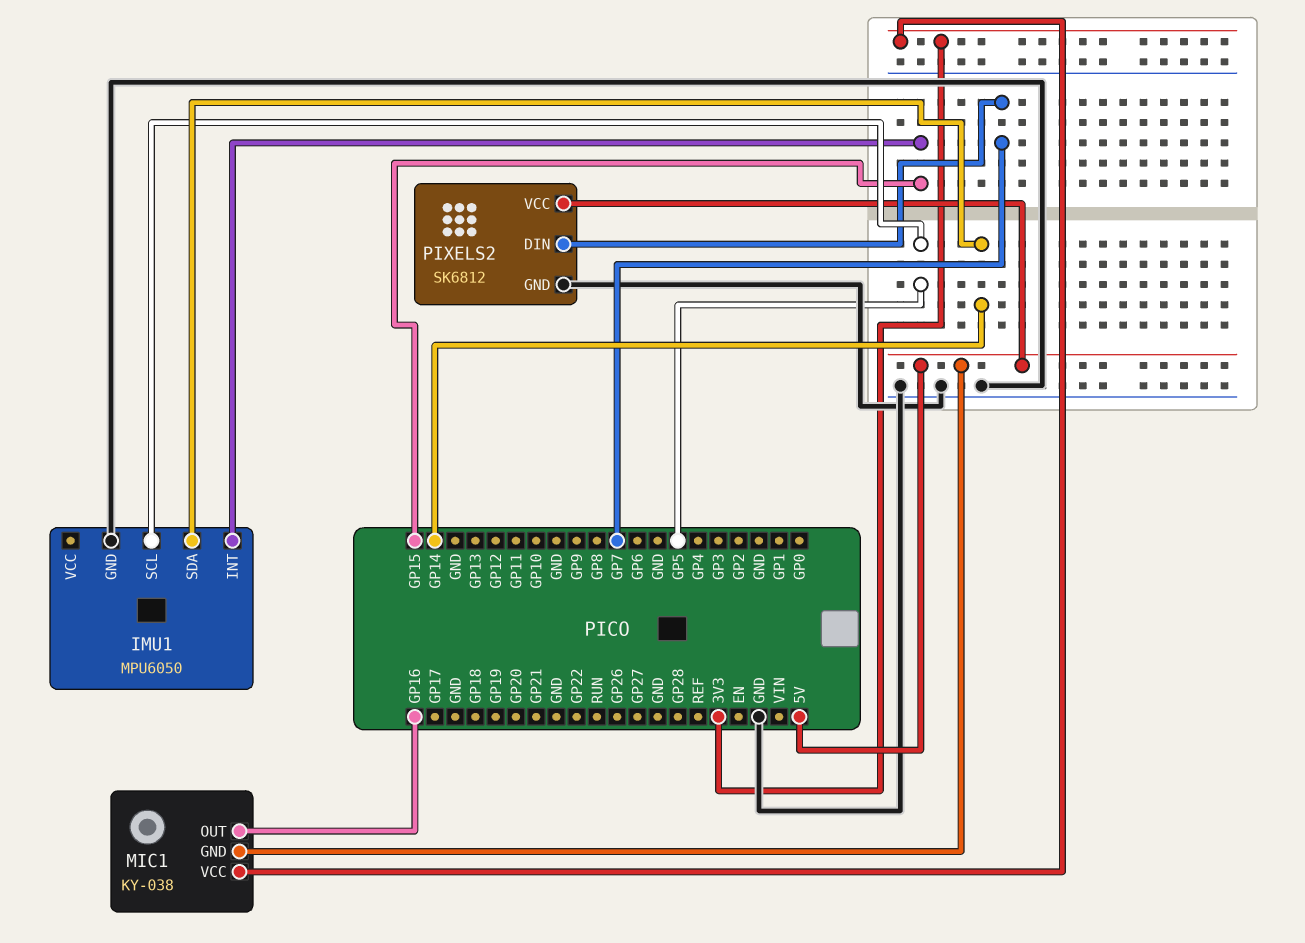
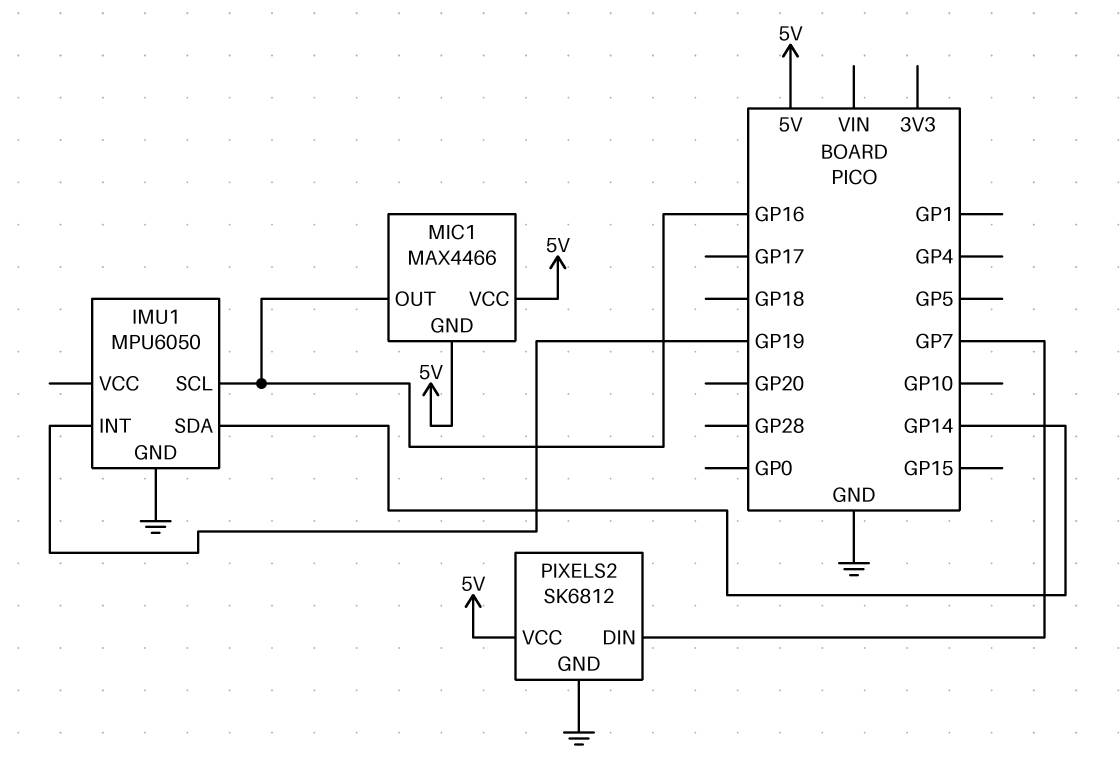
IMU1 pin INT: GP15 -> GP19
IMU1 pin SCL: GP5 -> GP16
MIC1: KY-038 -> MAX4466
MIC1 pin VCC: 3V3 -> 5V

